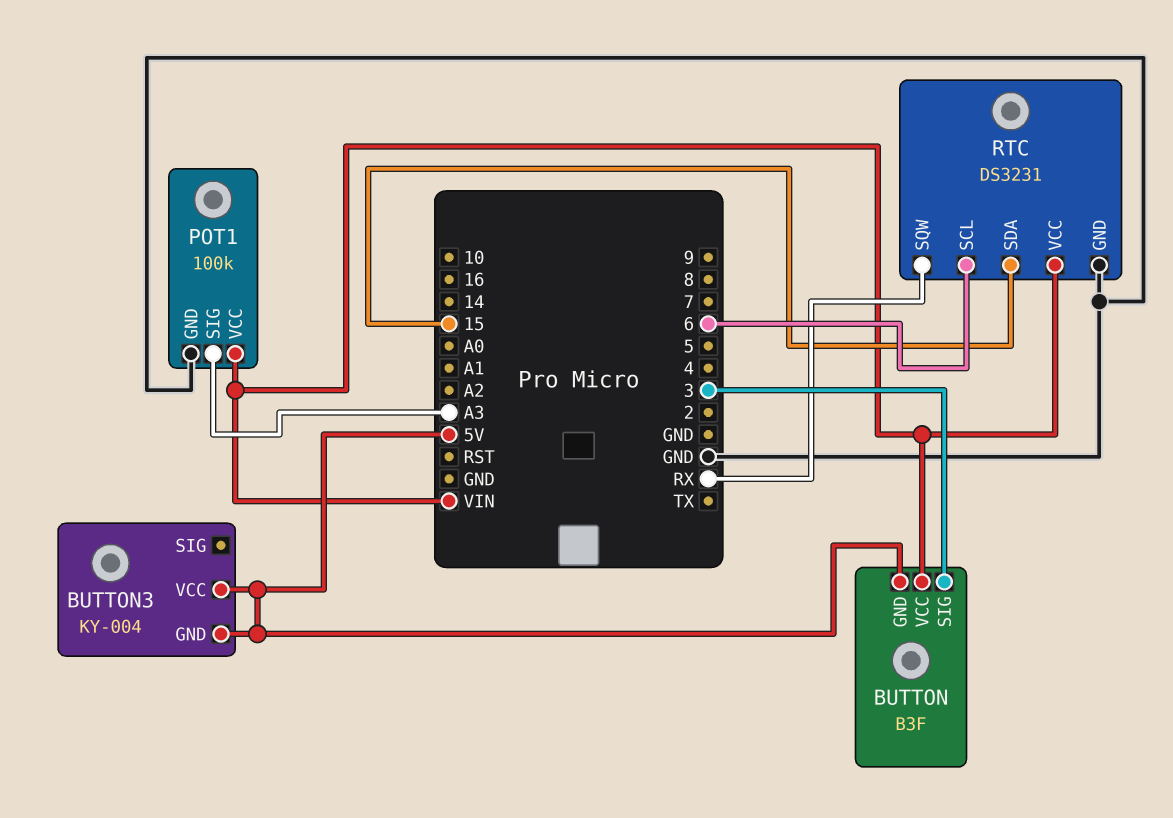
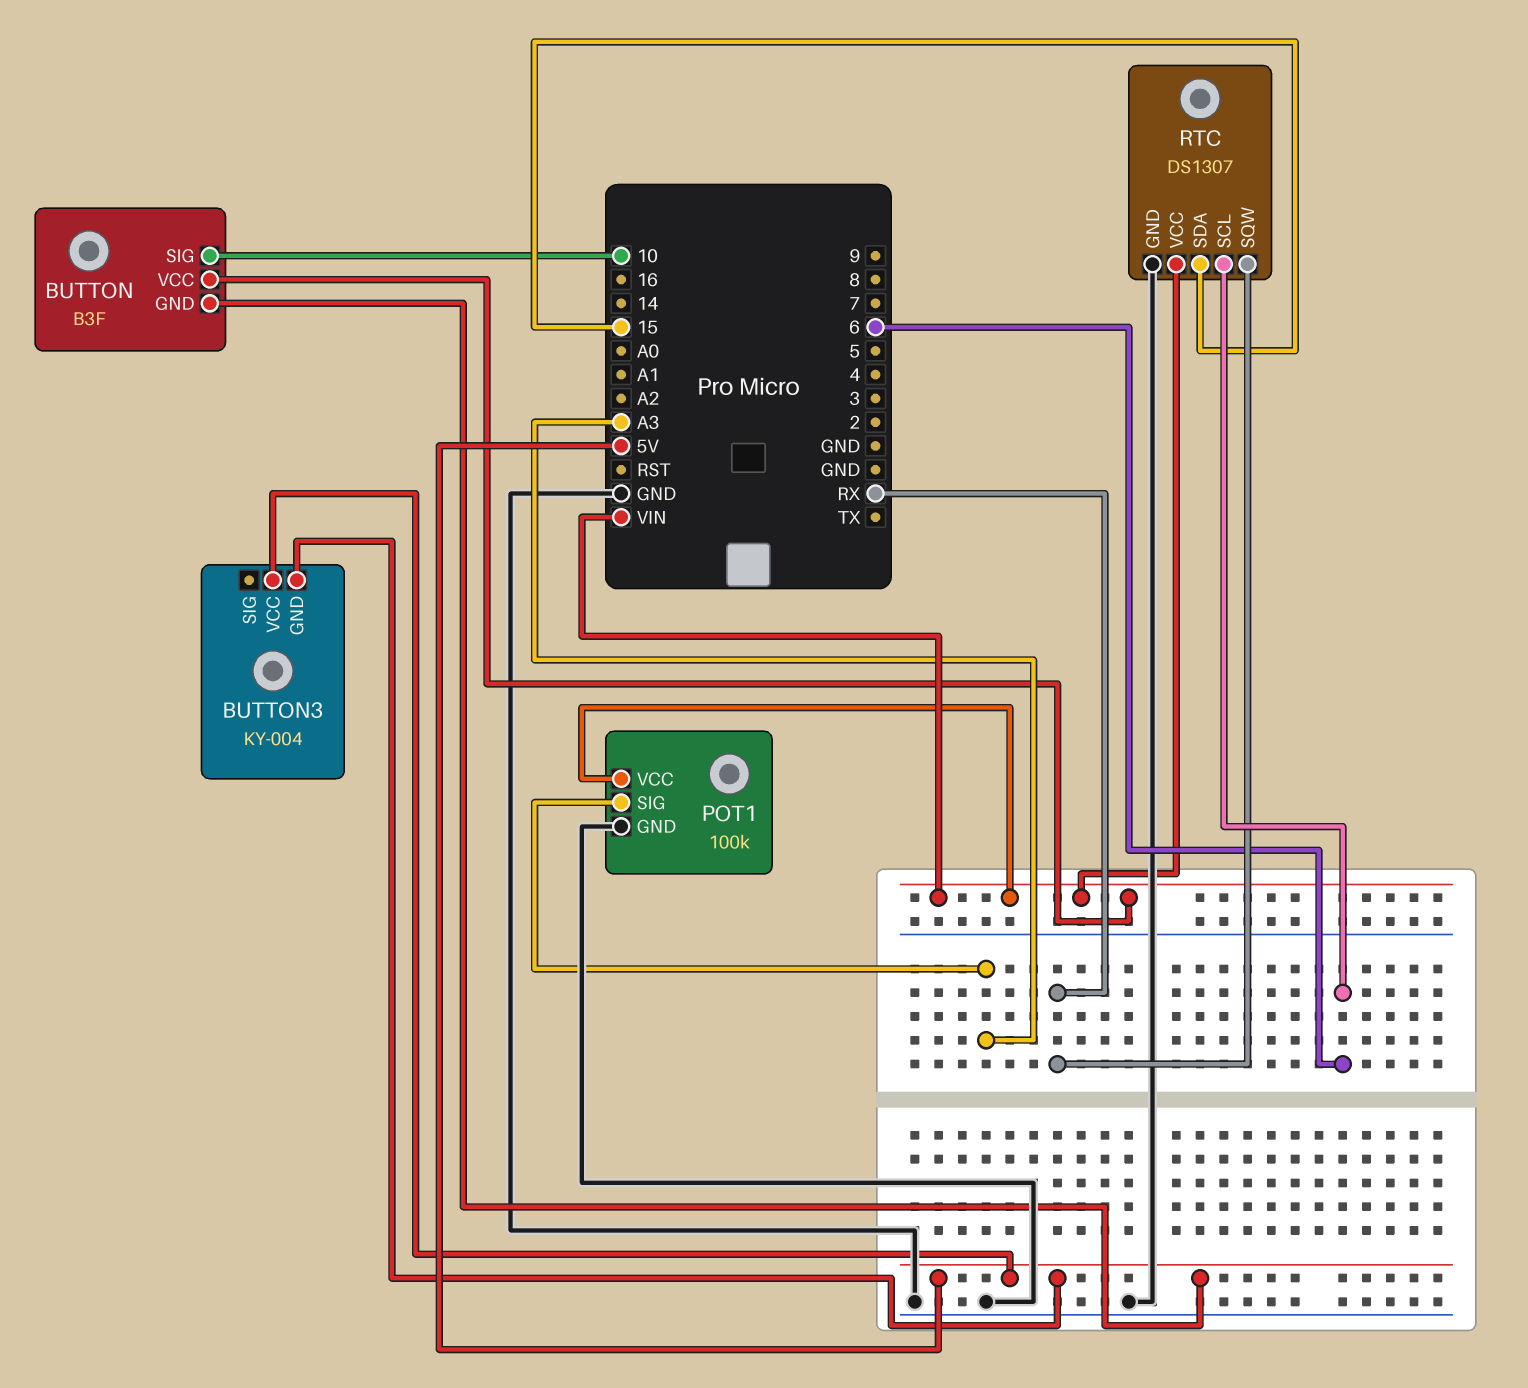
BUTTON pin SIG: 3 -> 10
RTC: DS3231 -> DS1307

